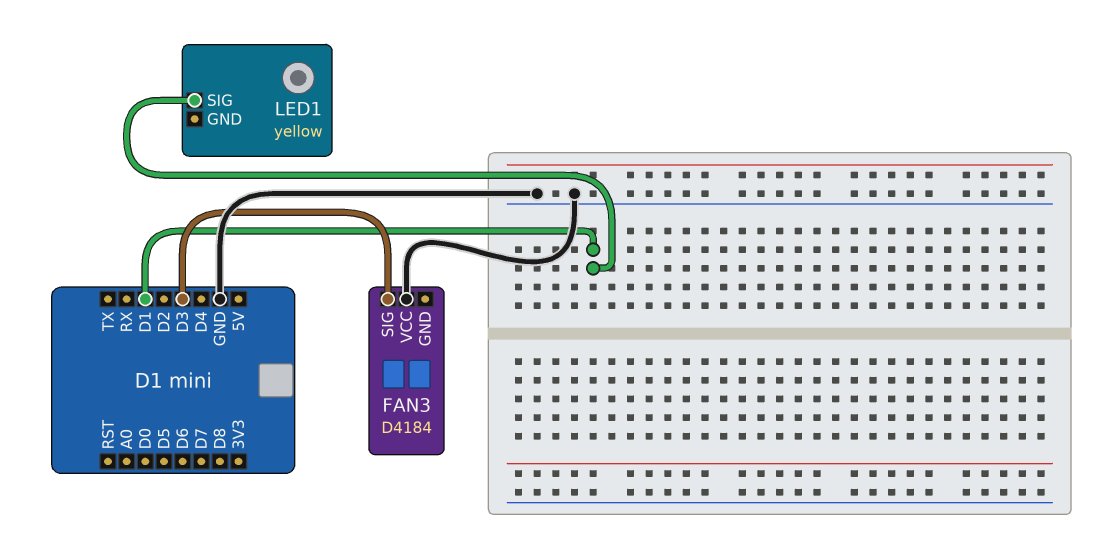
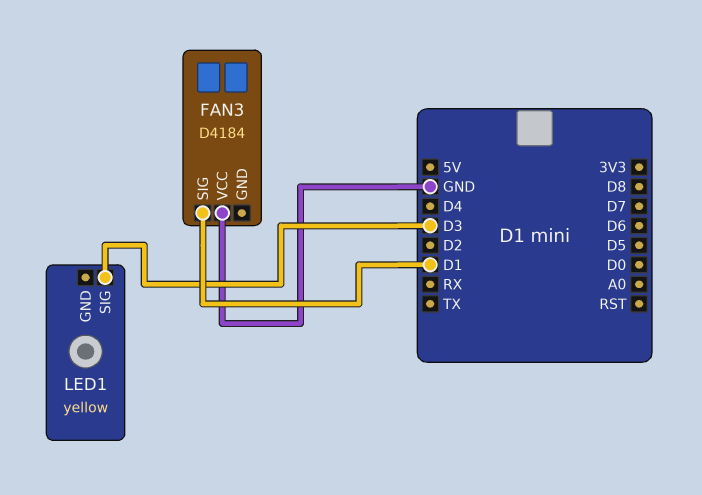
FAN3 pin SIG: D3 -> D1
LED1 pin SIG: D1 -> D3

